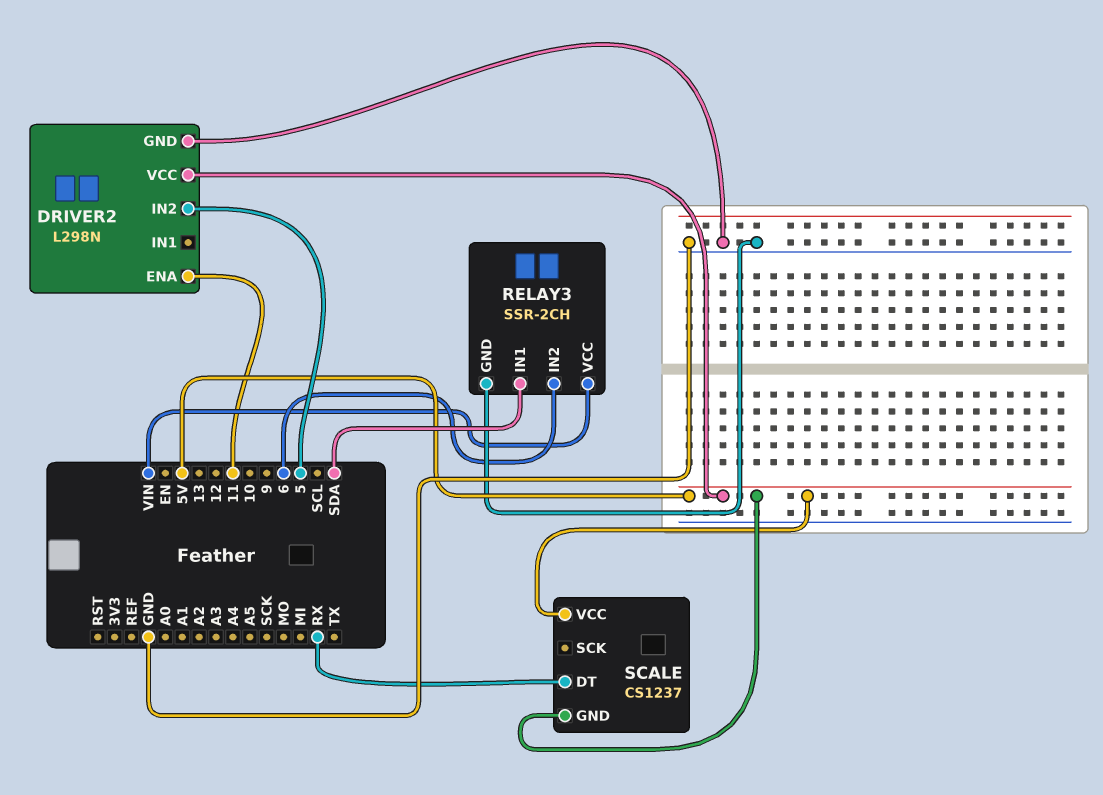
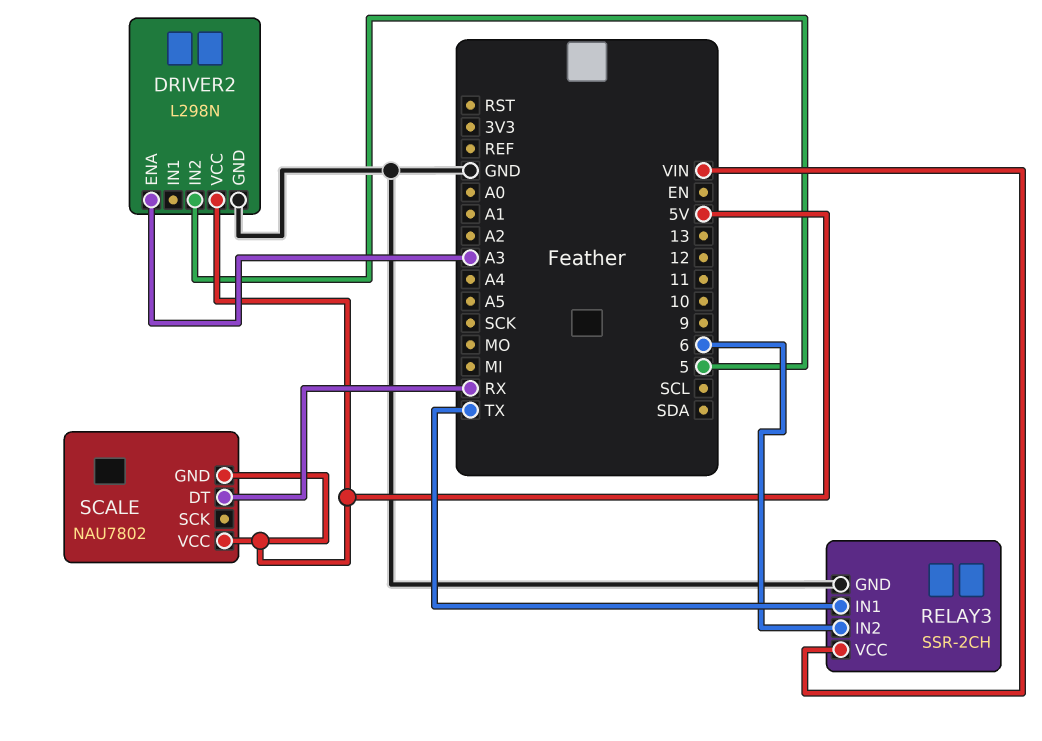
DRIVER2 pin ENA: 11 -> A3
RELAY3 pin IN1: SDA -> TX
SCALE: CS1237 -> NAU7802

